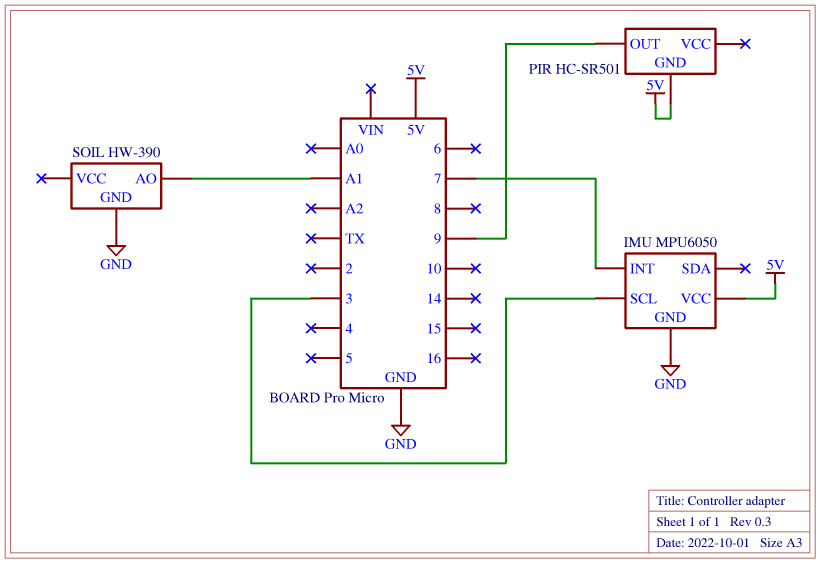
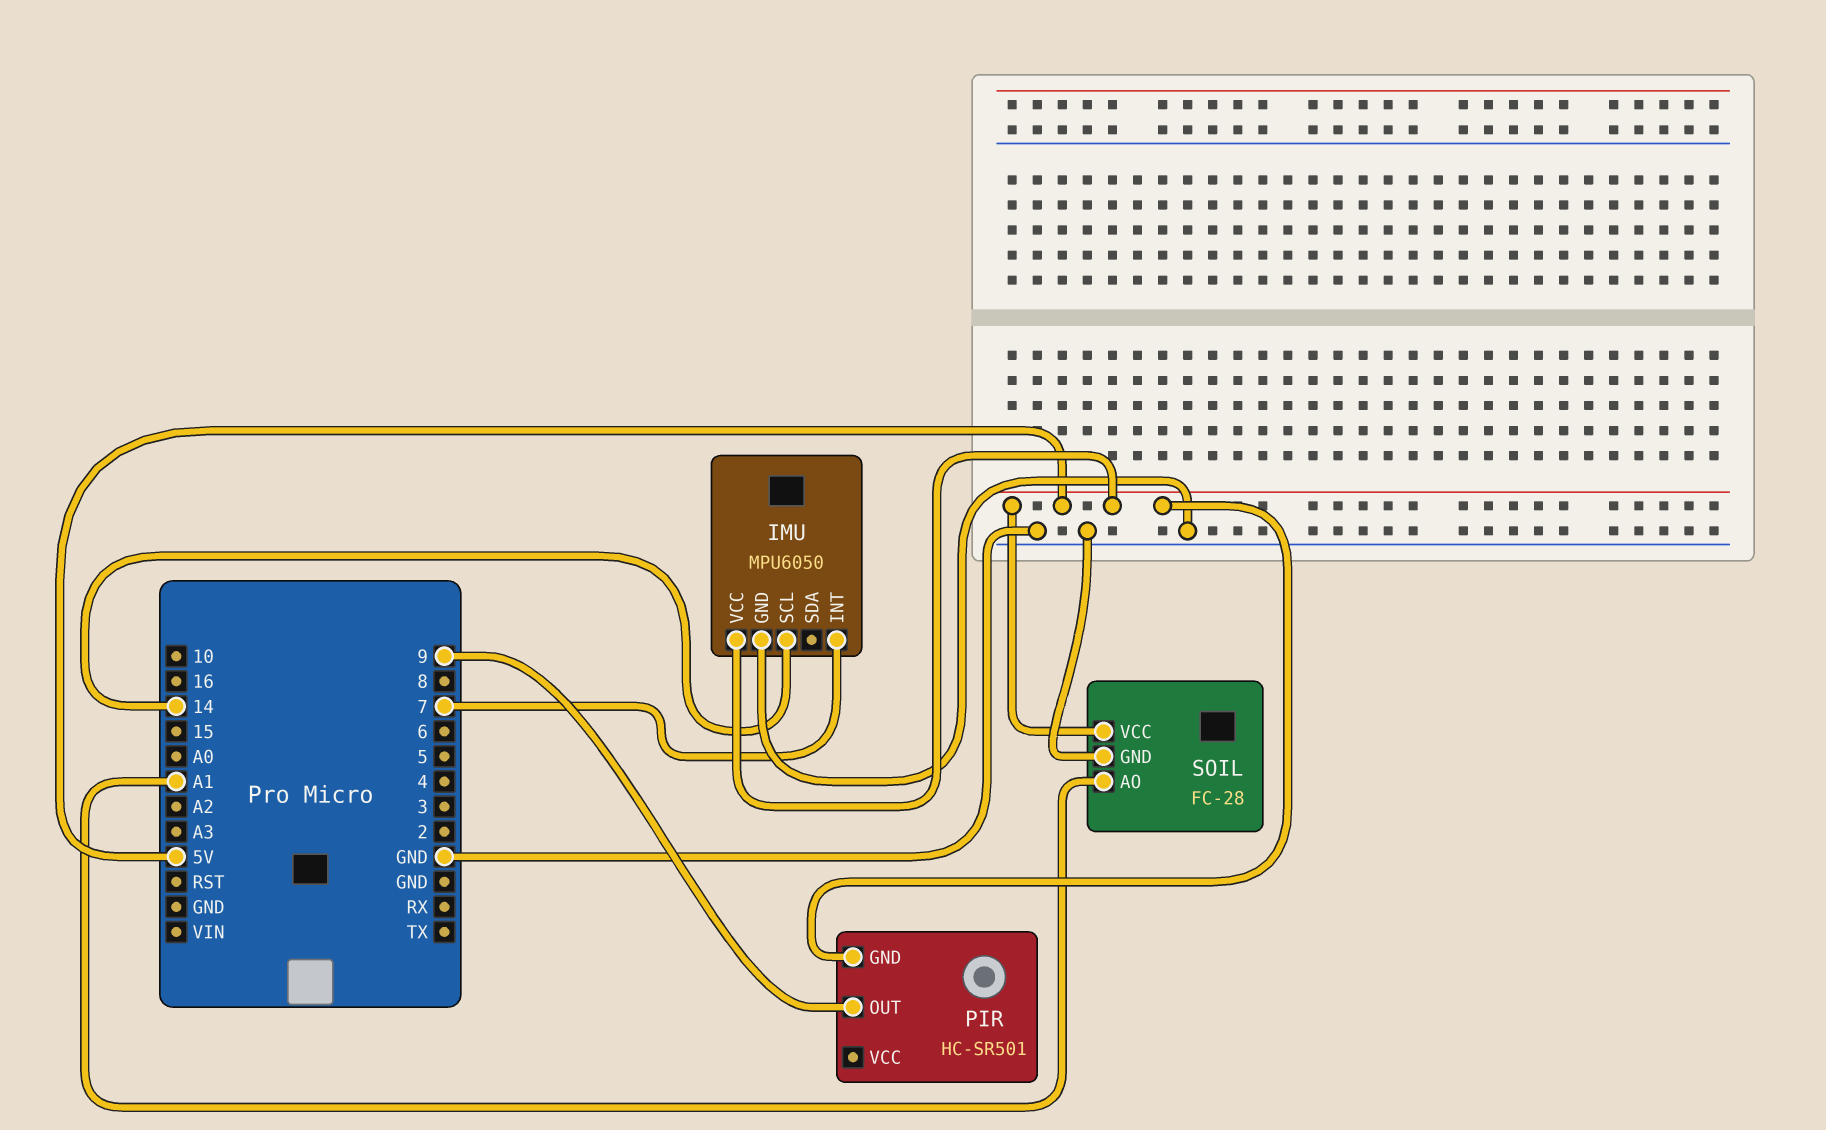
IMU pin SCL: 3 -> 14
SOIL: HW-390 -> FC-28
SOIL pin VCC: none -> 5V

